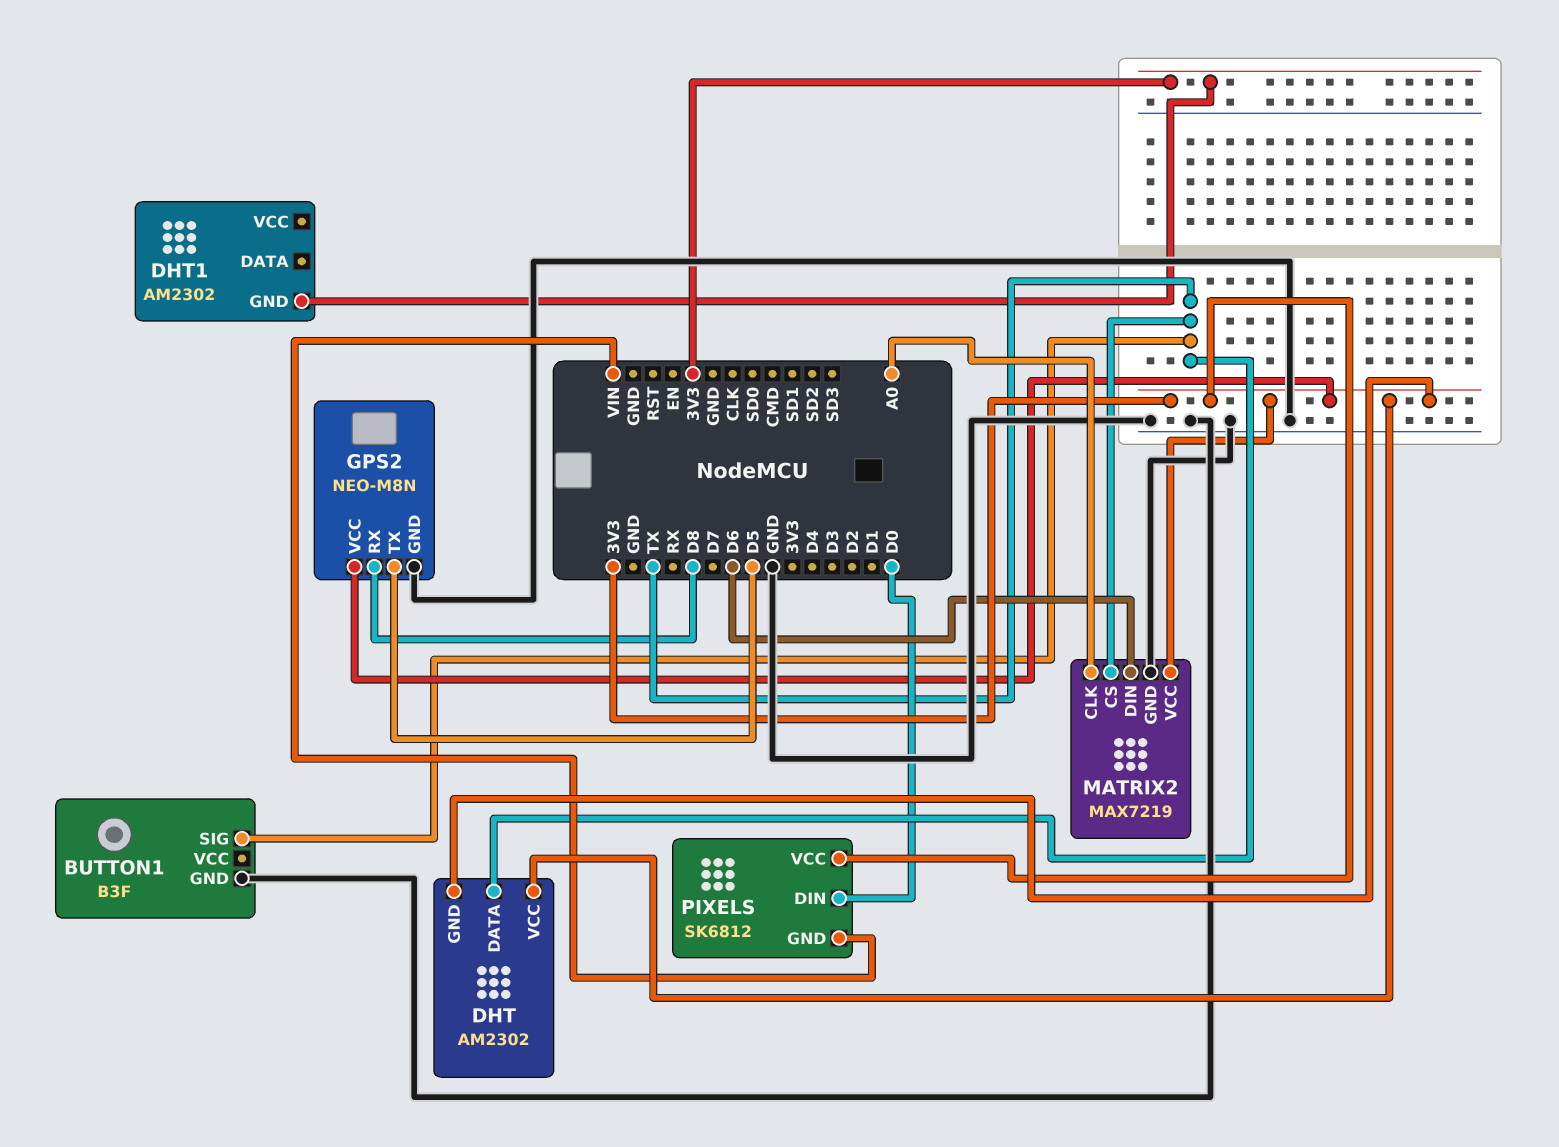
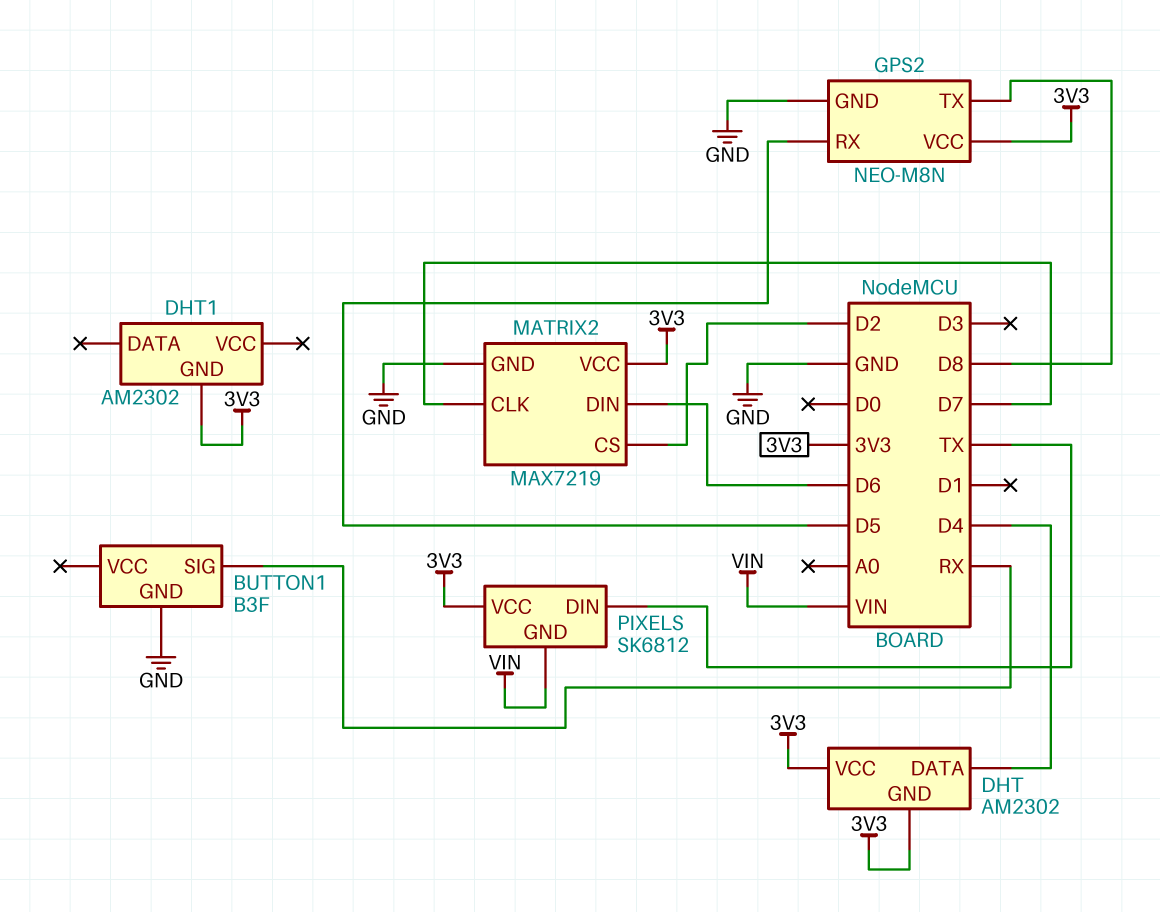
BUTTON1 pin SIG: TX -> RX
DHT pin DATA: TX -> D4
GPS2 pin RX: D8 -> D5
GPS2 pin TX: D5 -> D8
MATRIX2 pin CLK: A0 -> D7
MATRIX2 pin CS: TX -> D2
PIXELS pin DIN: D0 -> TX

